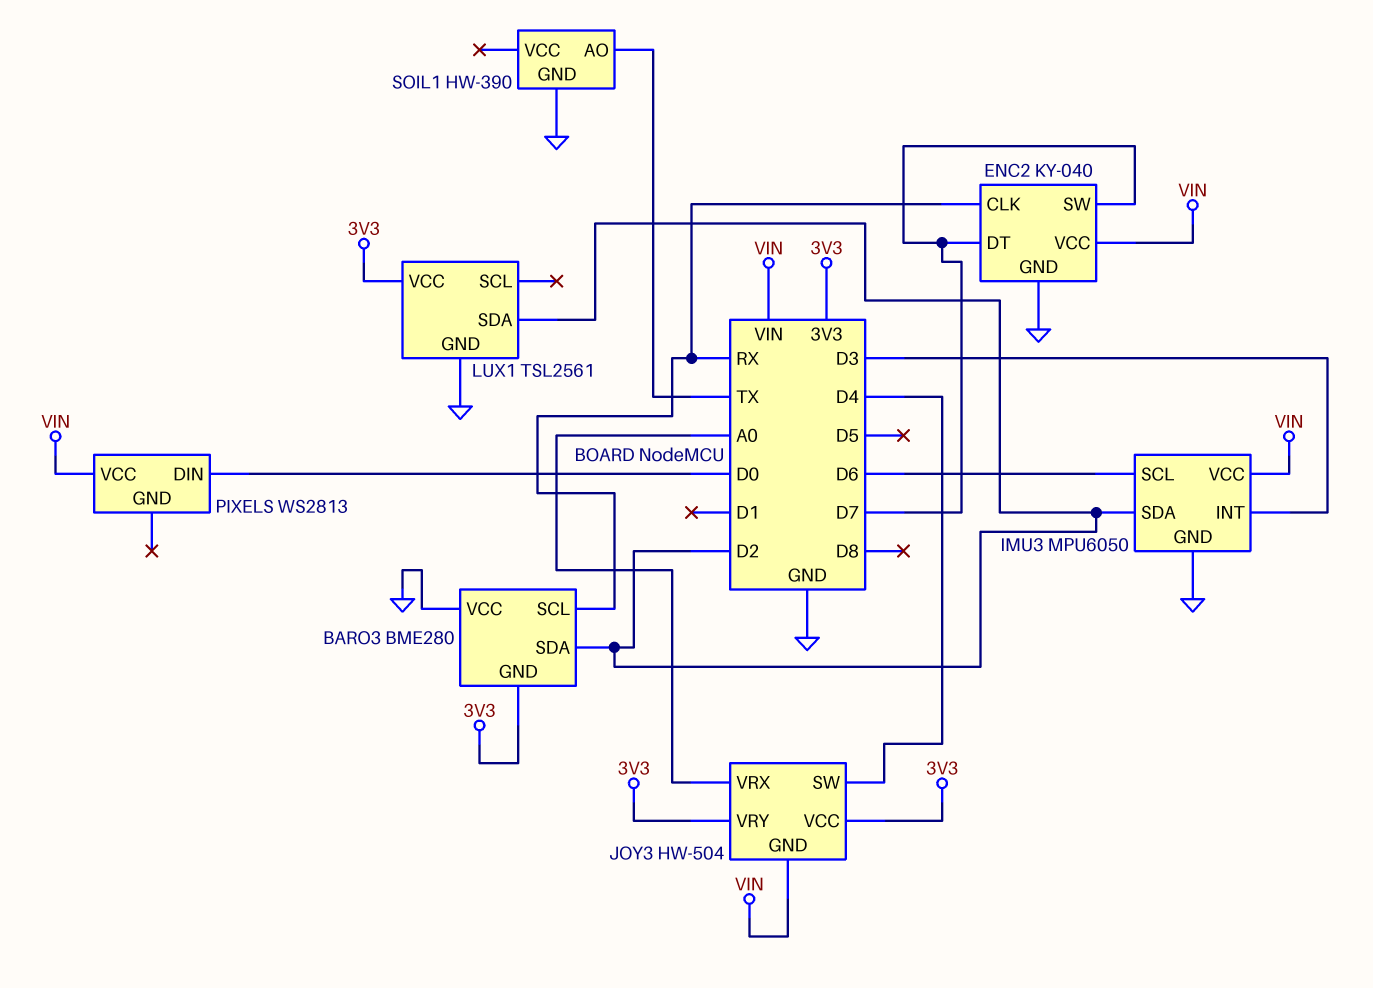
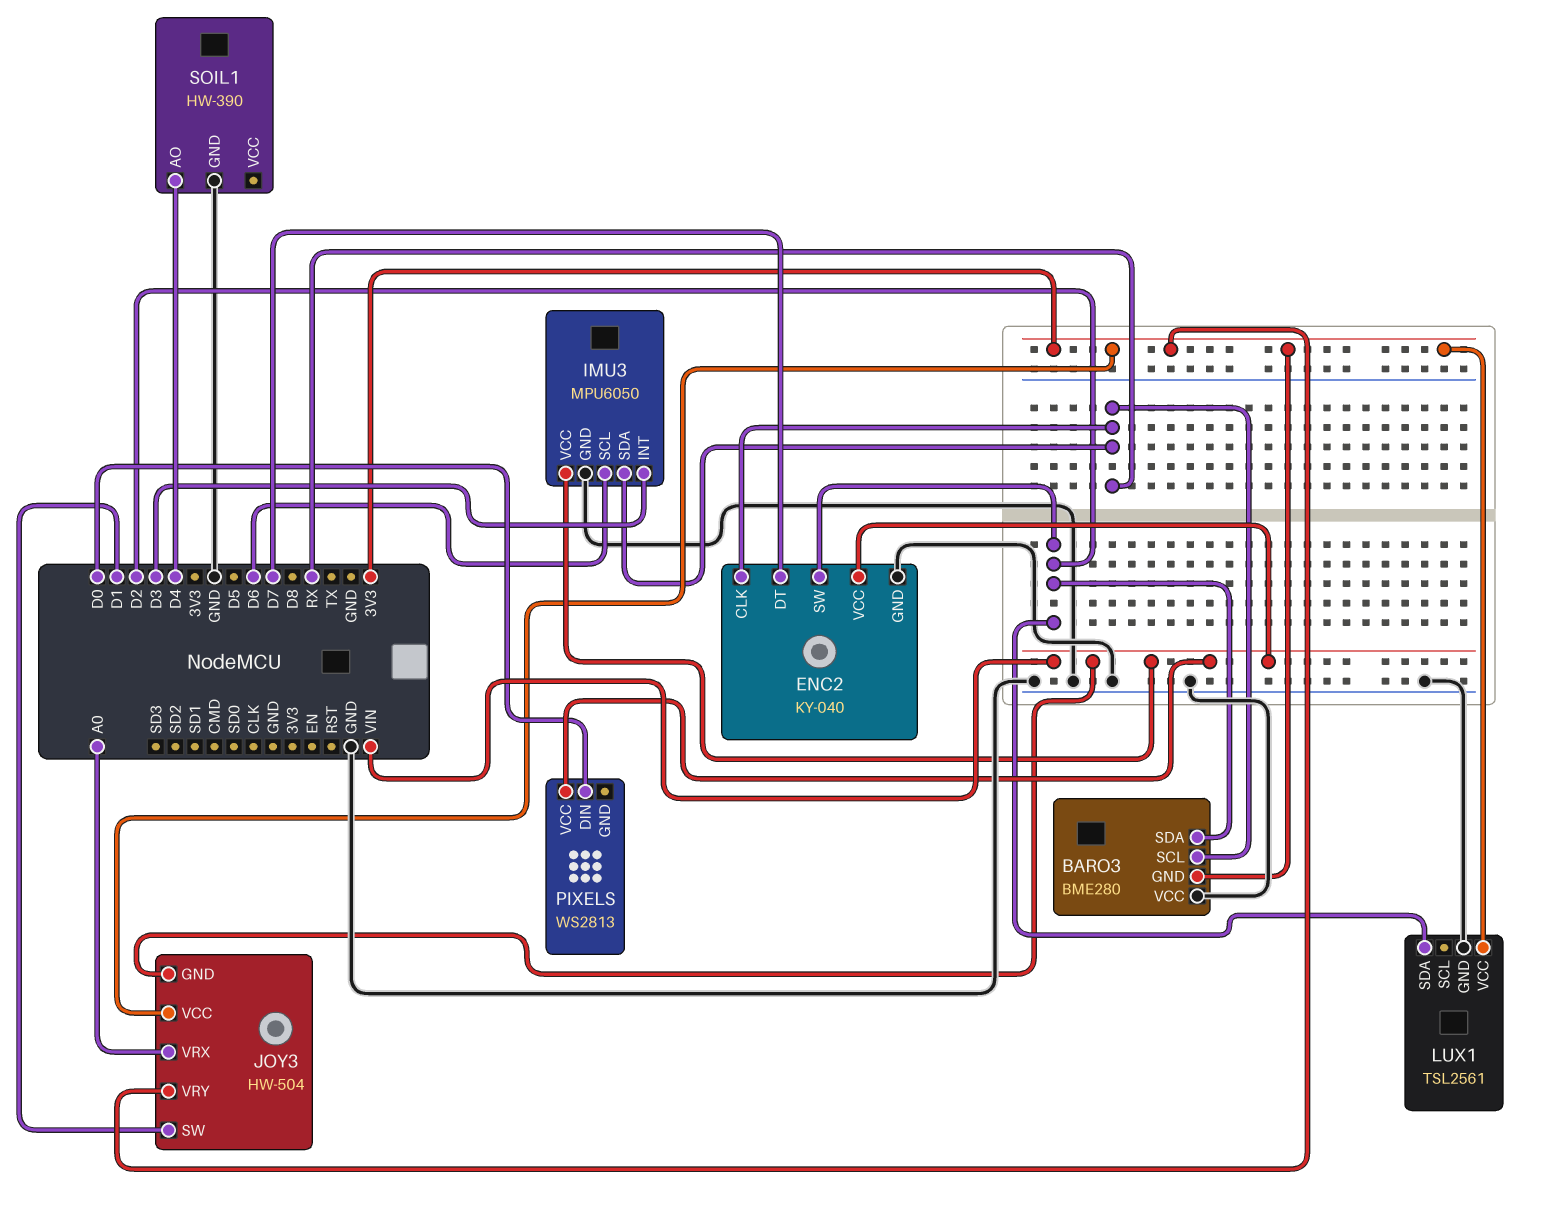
ENC2 pin SW: D7 -> D2
IMU3 pin SDA: D2 -> RX
JOY3 pin SW: D4 -> D1
SOIL1 pin AO: TX -> D4

